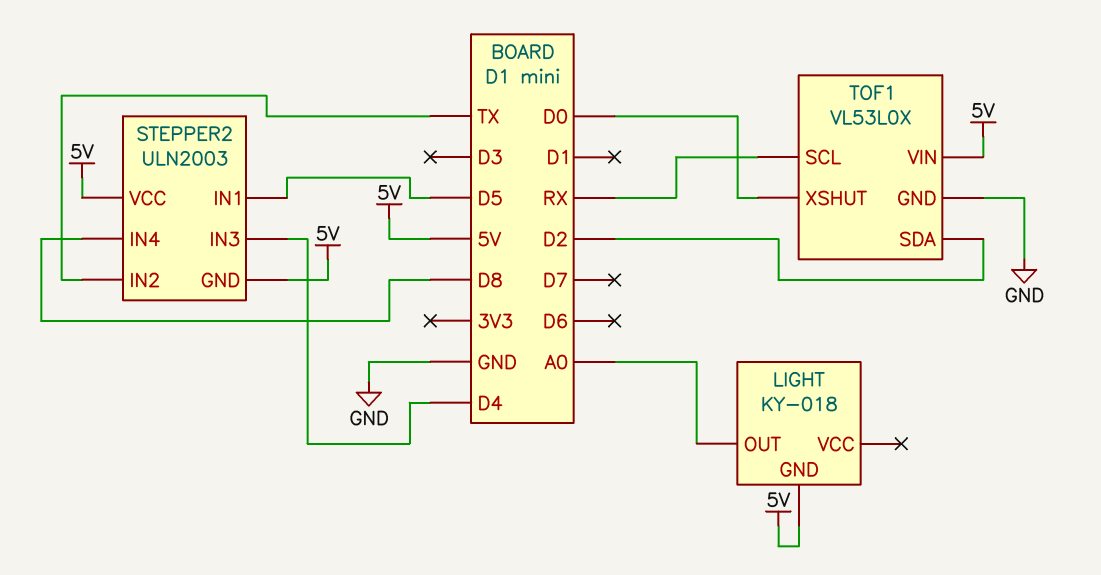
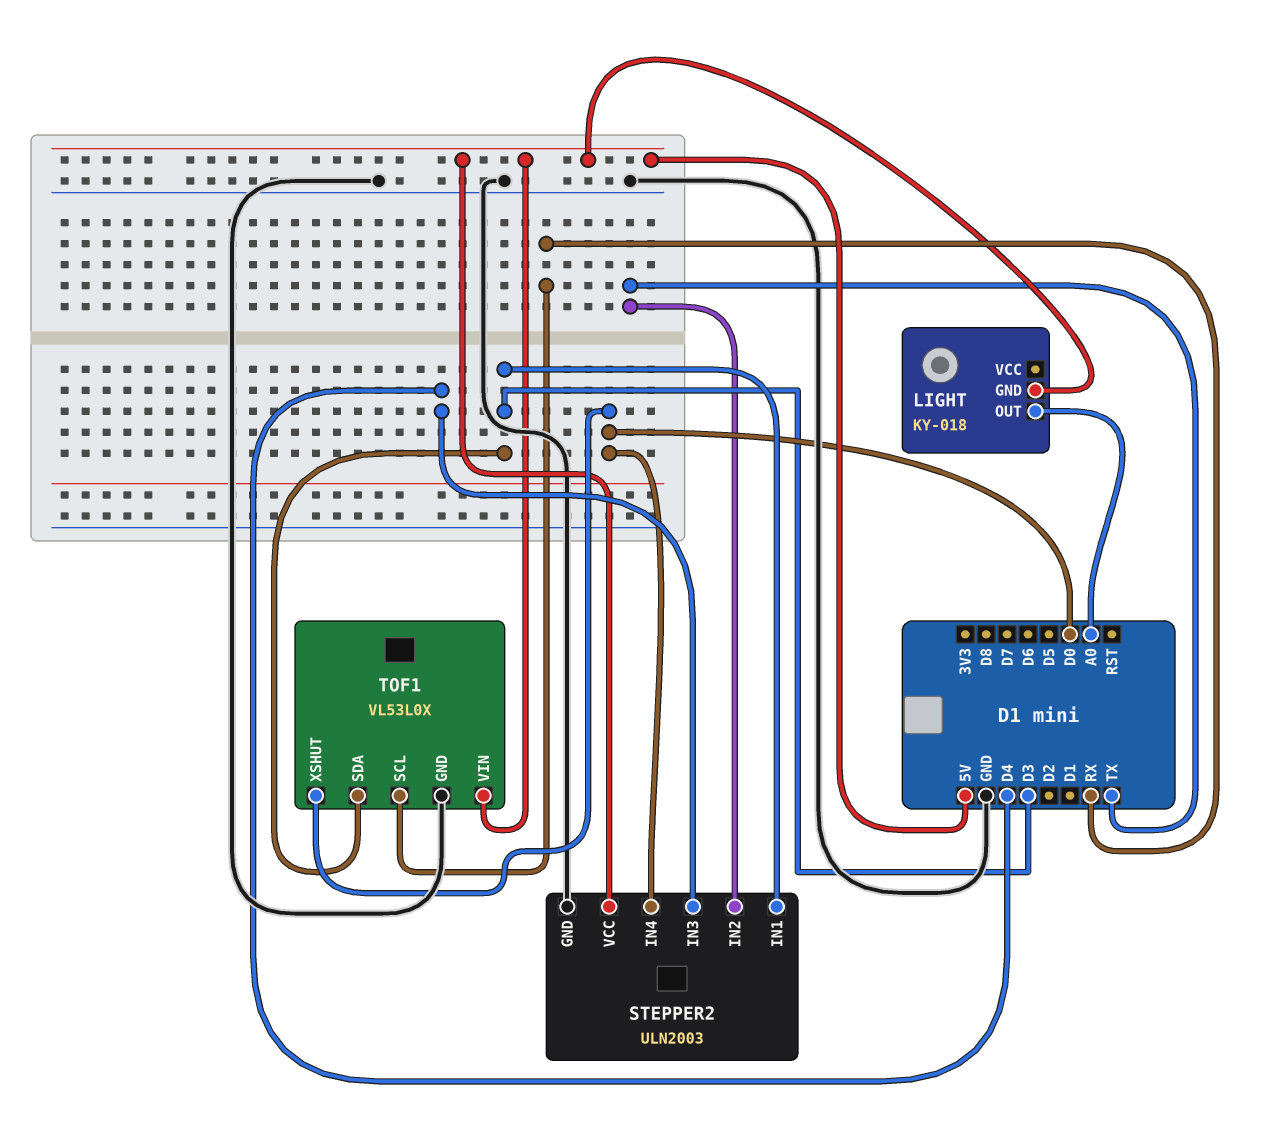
STEPPER2 pin GND: 5V -> GND
STEPPER2 pin IN1: D5 -> D3
STEPPER2 pin IN4: D8 -> D0
TOF1 pin SDA: D2 -> D3

